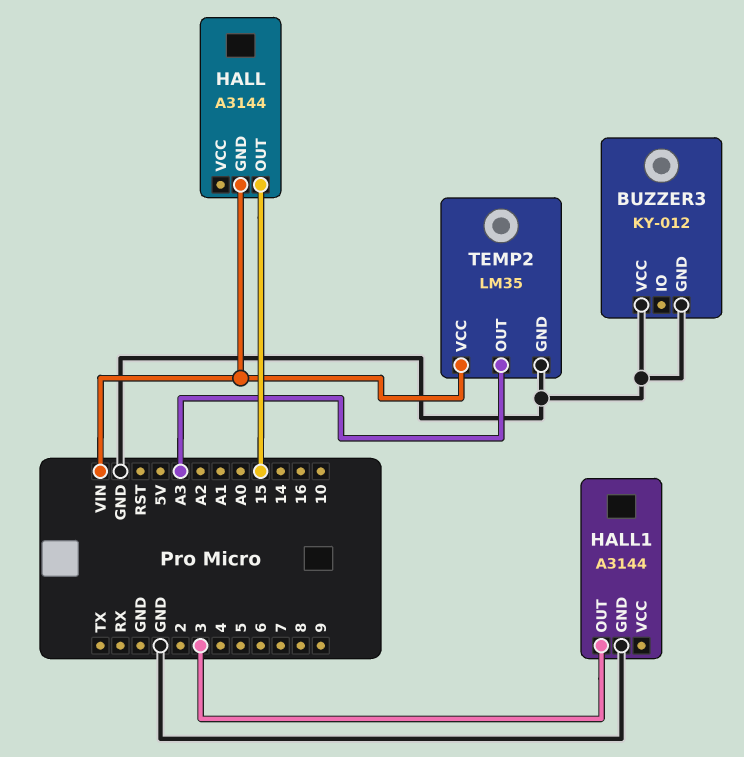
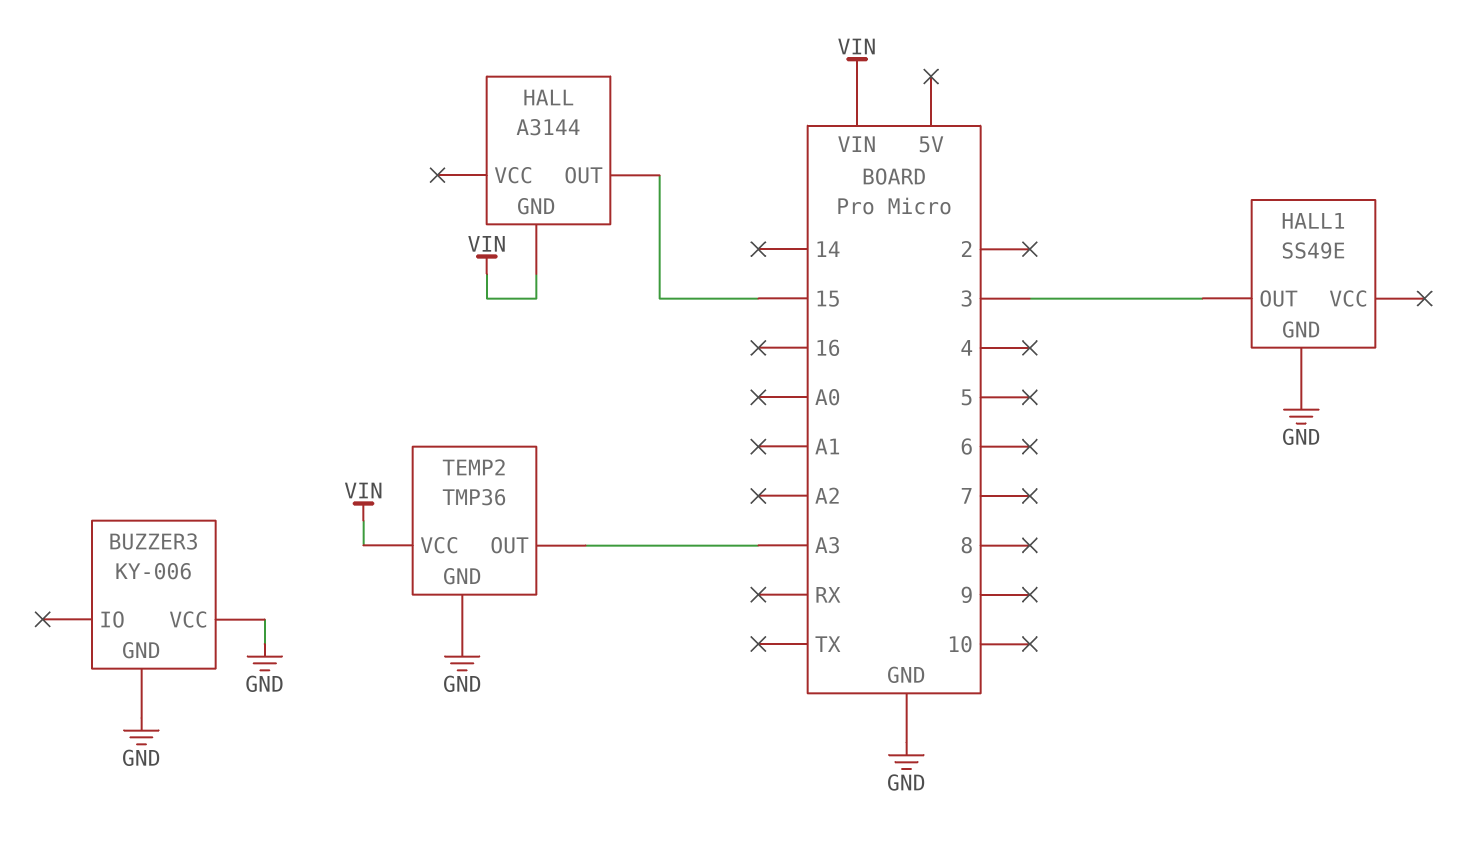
BUZZER3: KY-012 -> KY-006
HALL1: A3144 -> SS49E
TEMP2: LM35 -> TMP36

